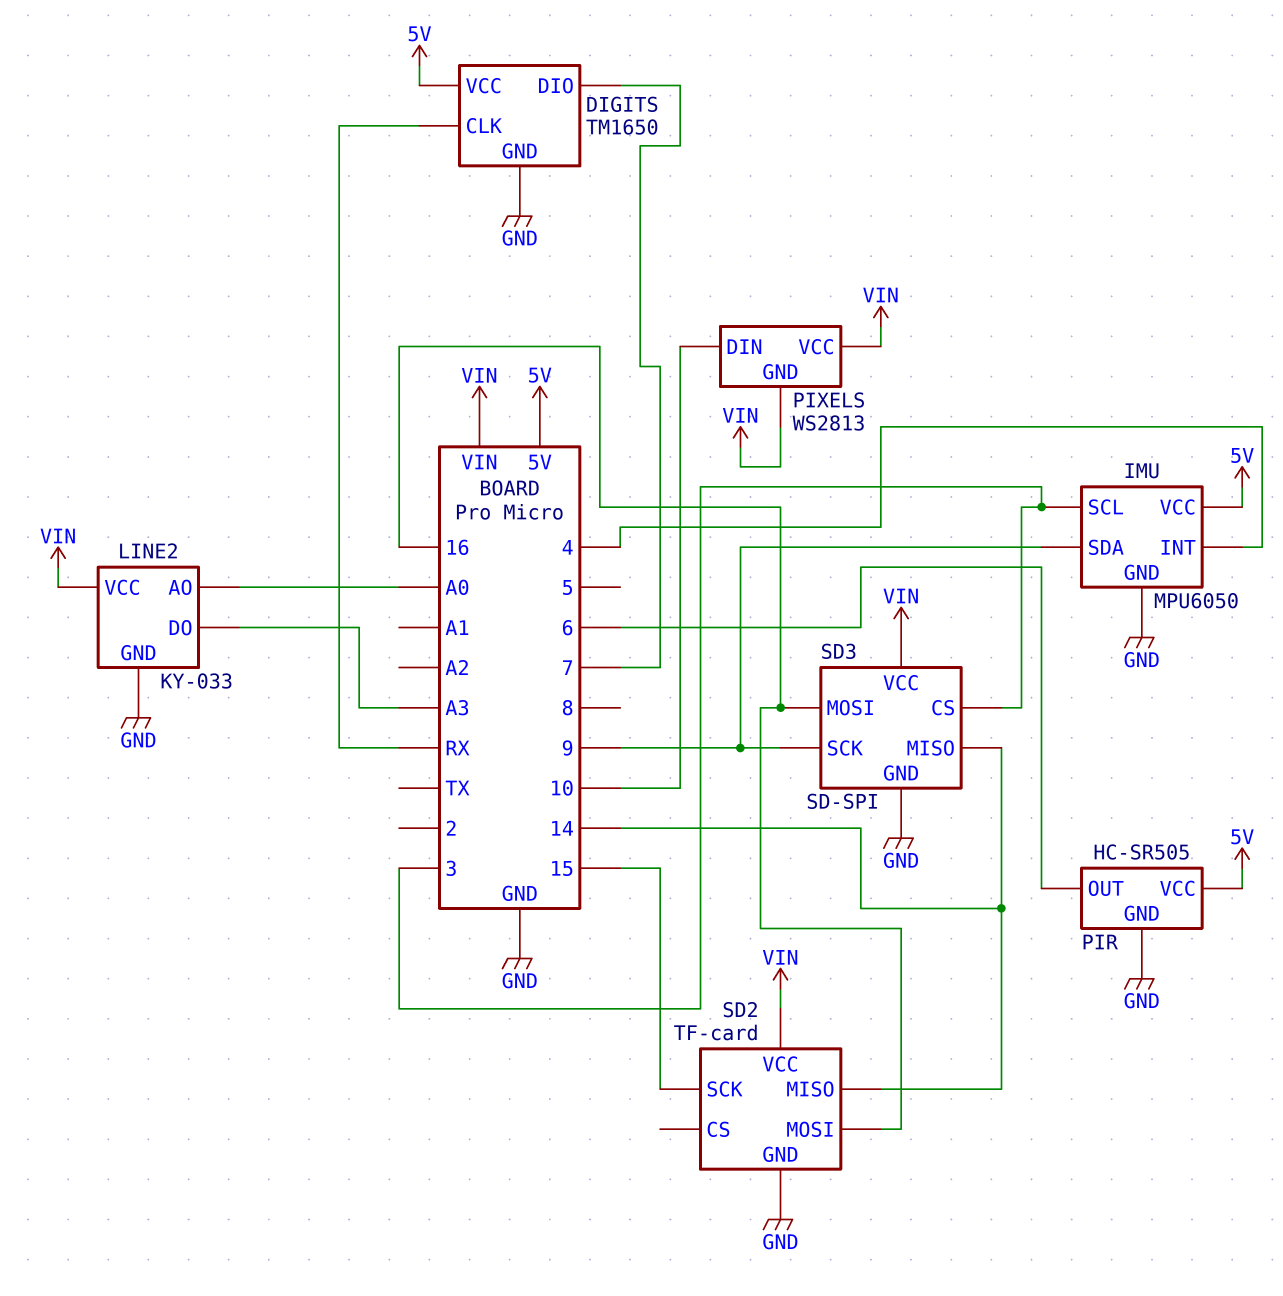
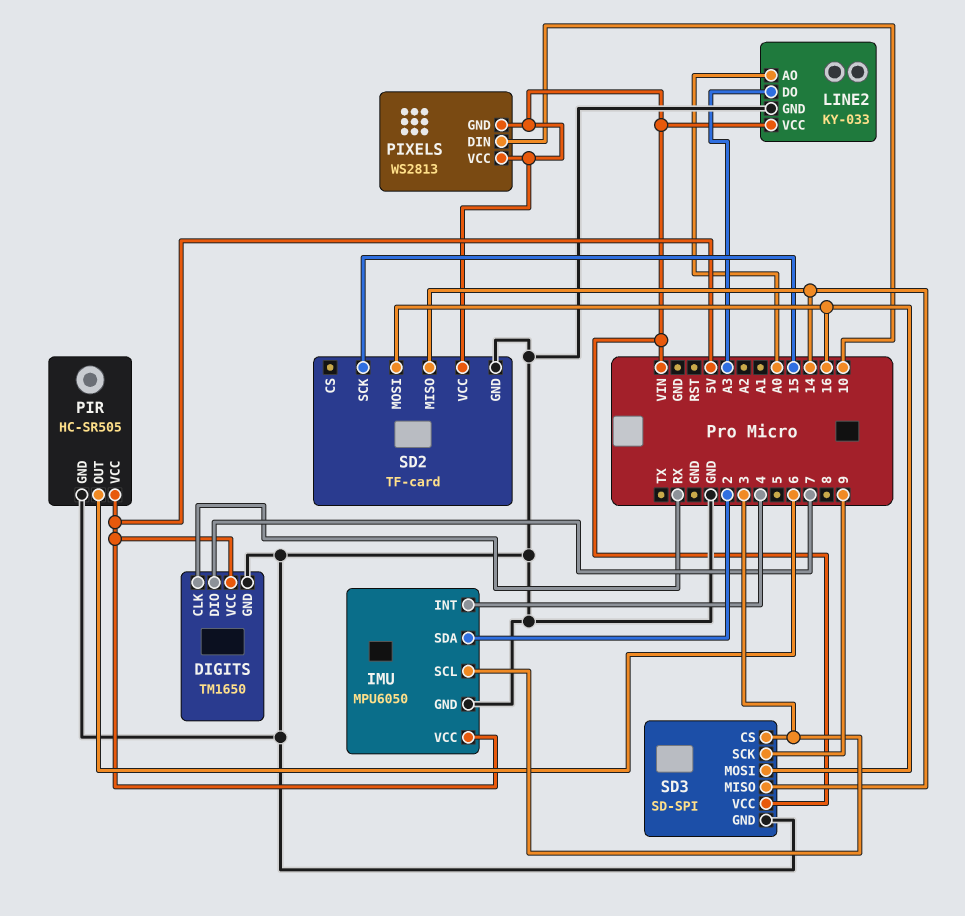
IMU pin SDA: 9 -> 2

